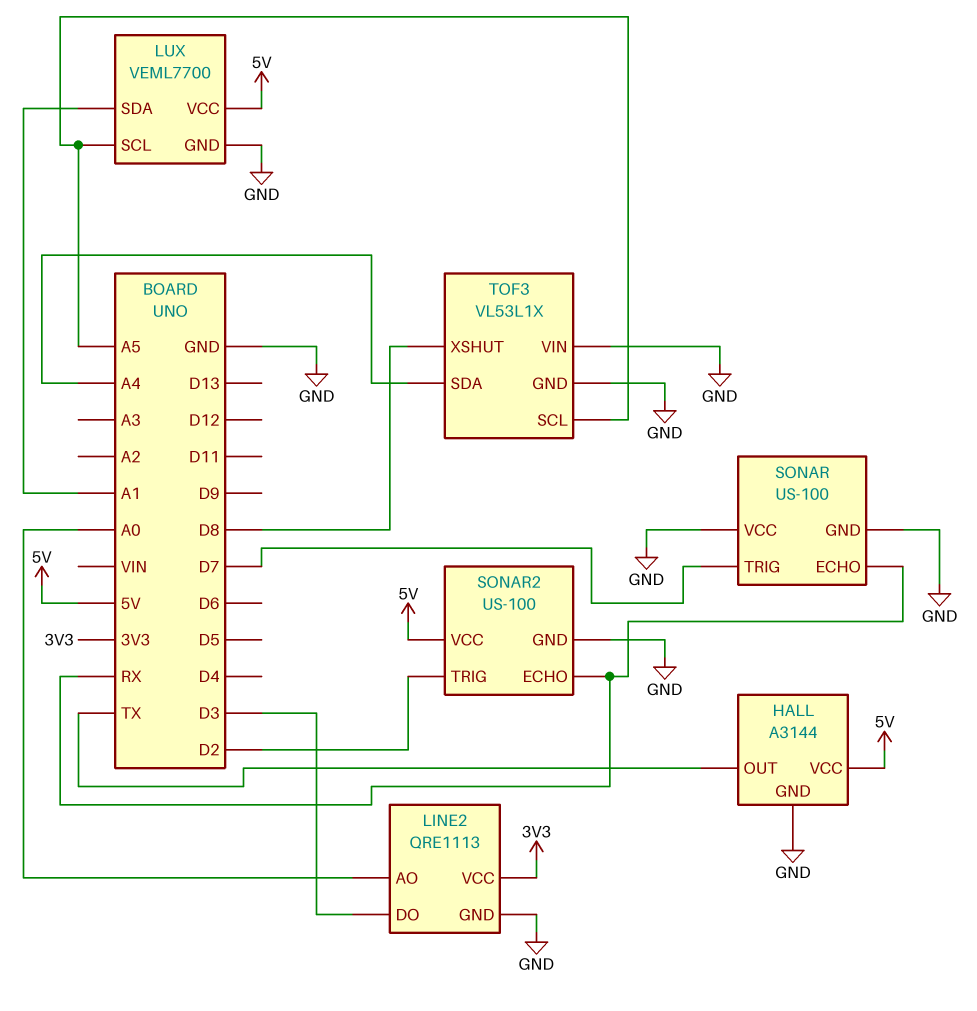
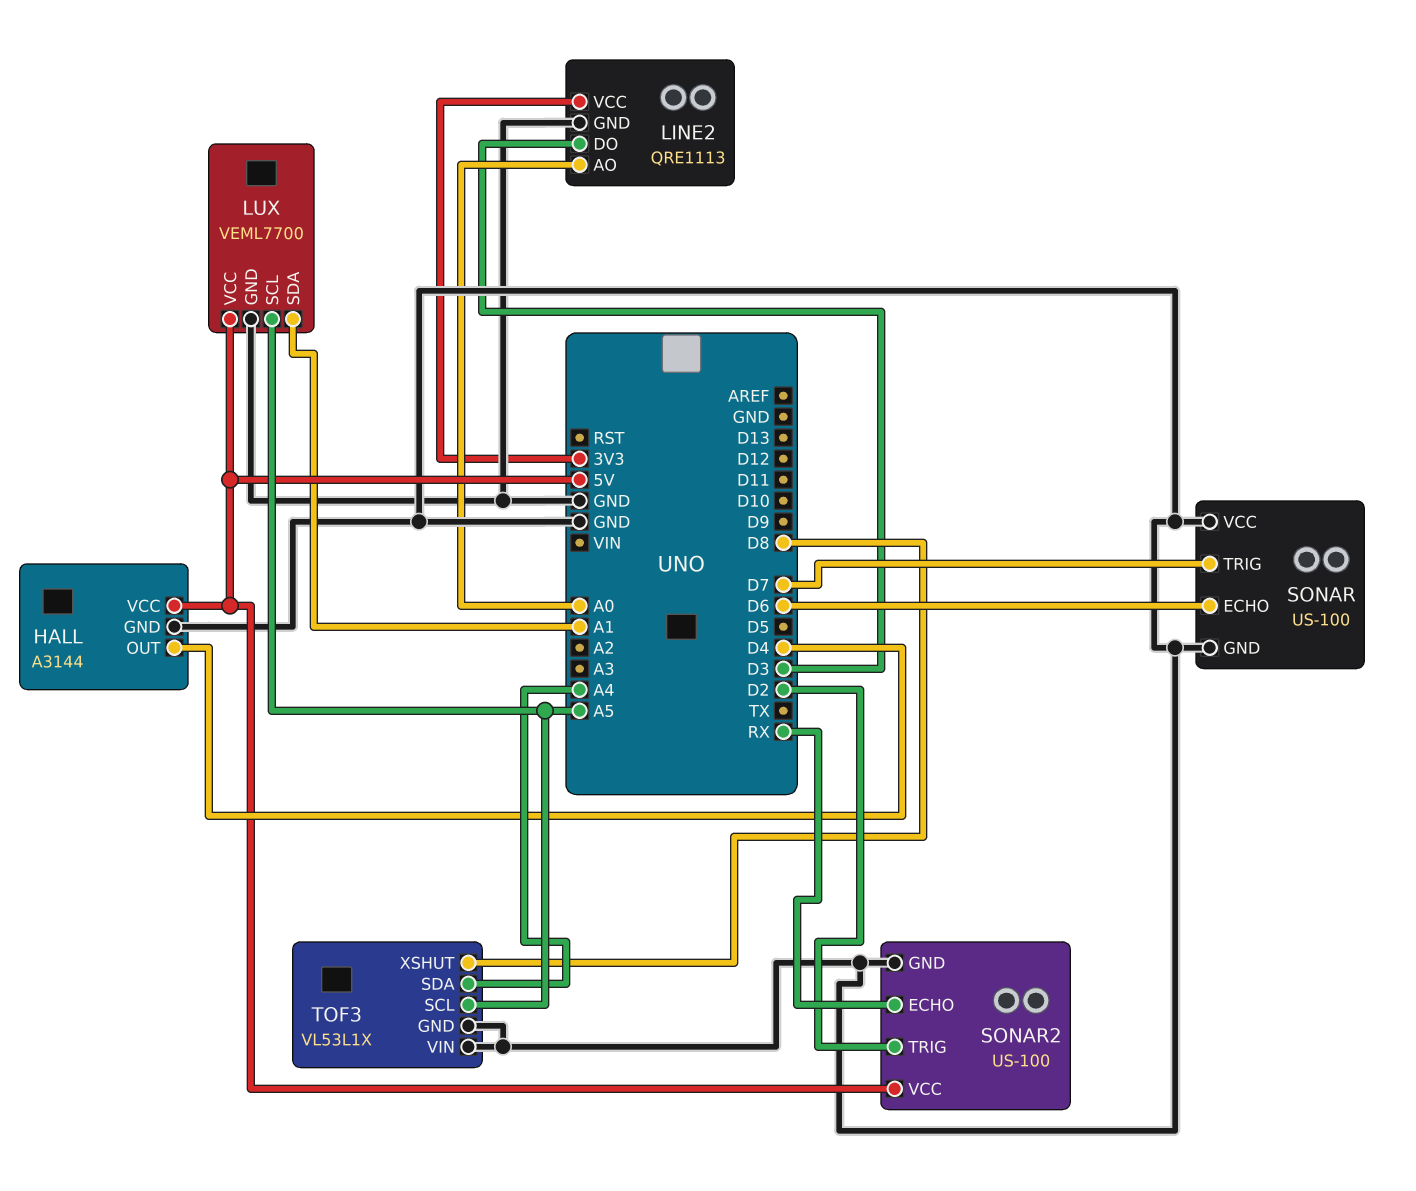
HALL pin OUT: TX -> D4
SONAR pin ECHO: RX -> D6

